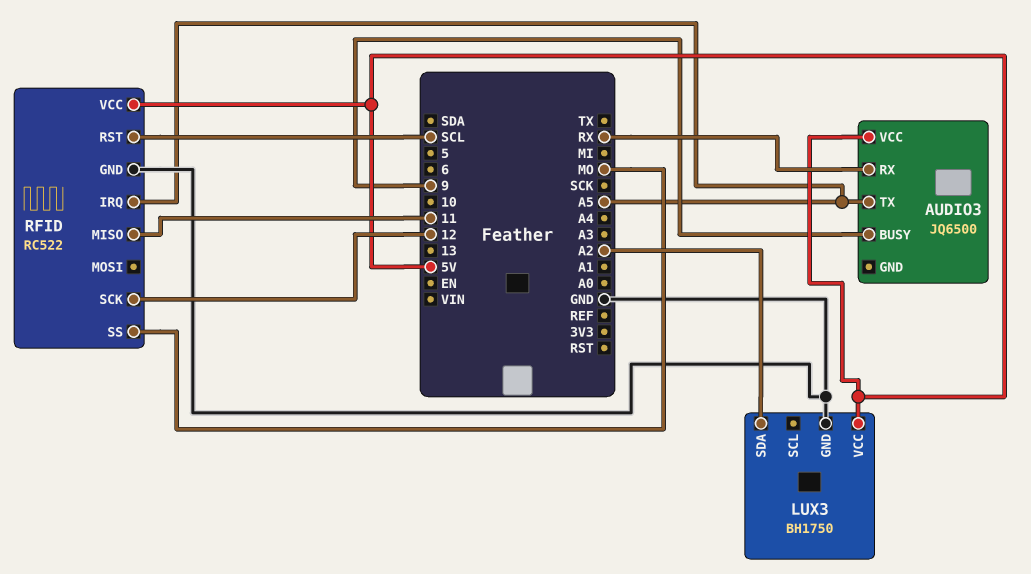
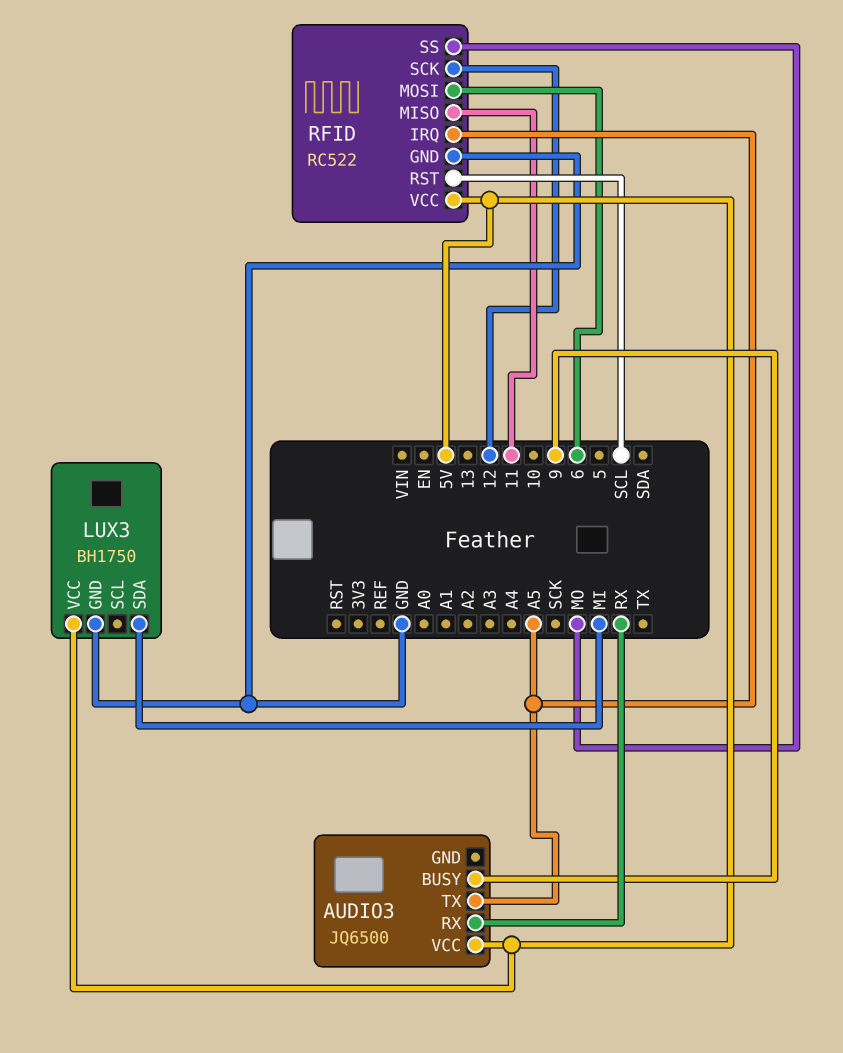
LUX3 pin SDA: A2 -> MI
RFID pin MOSI: none -> 6

